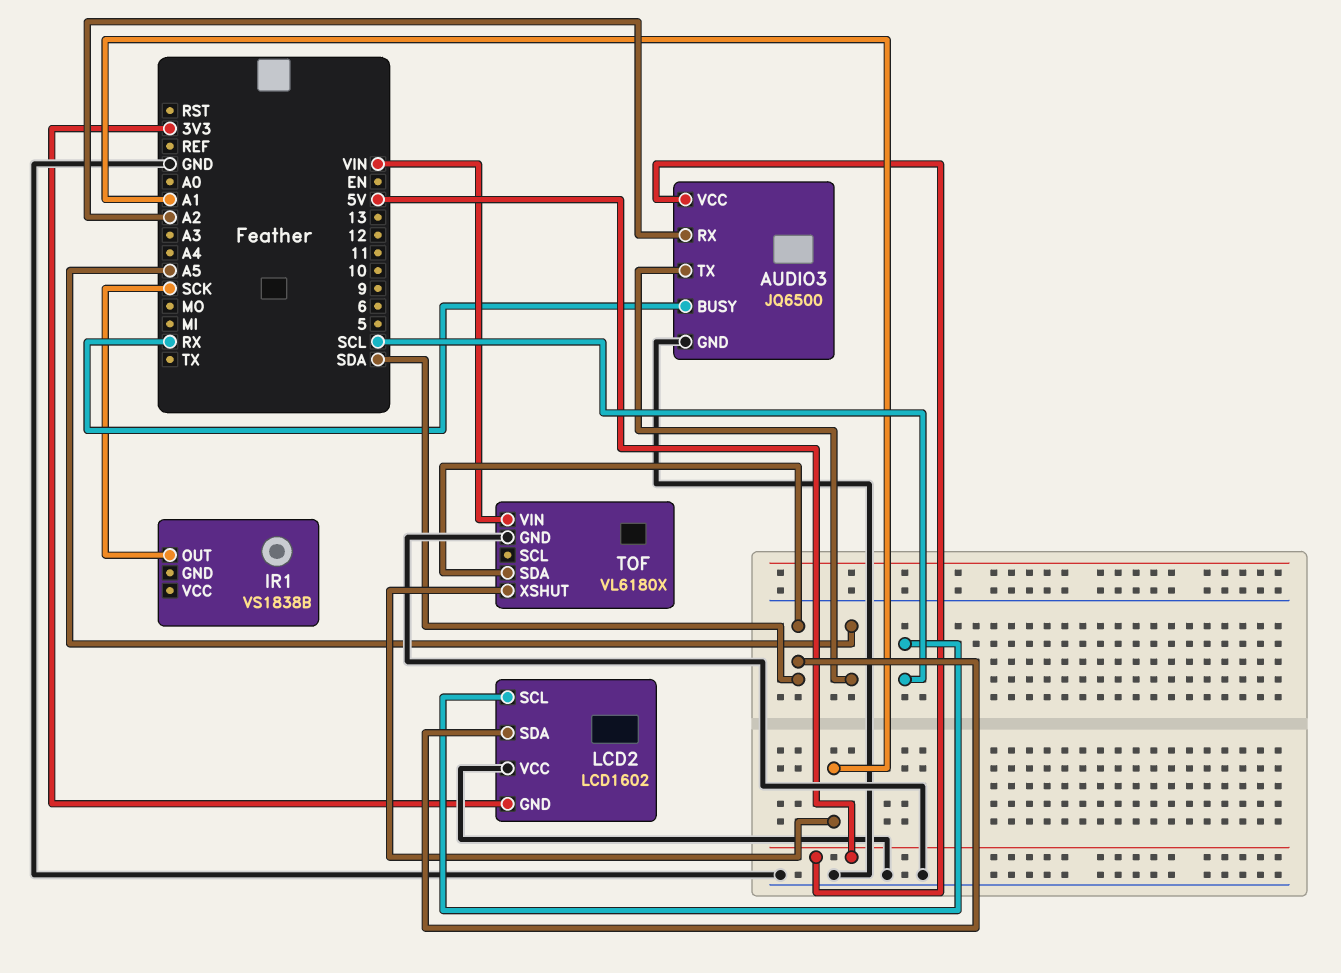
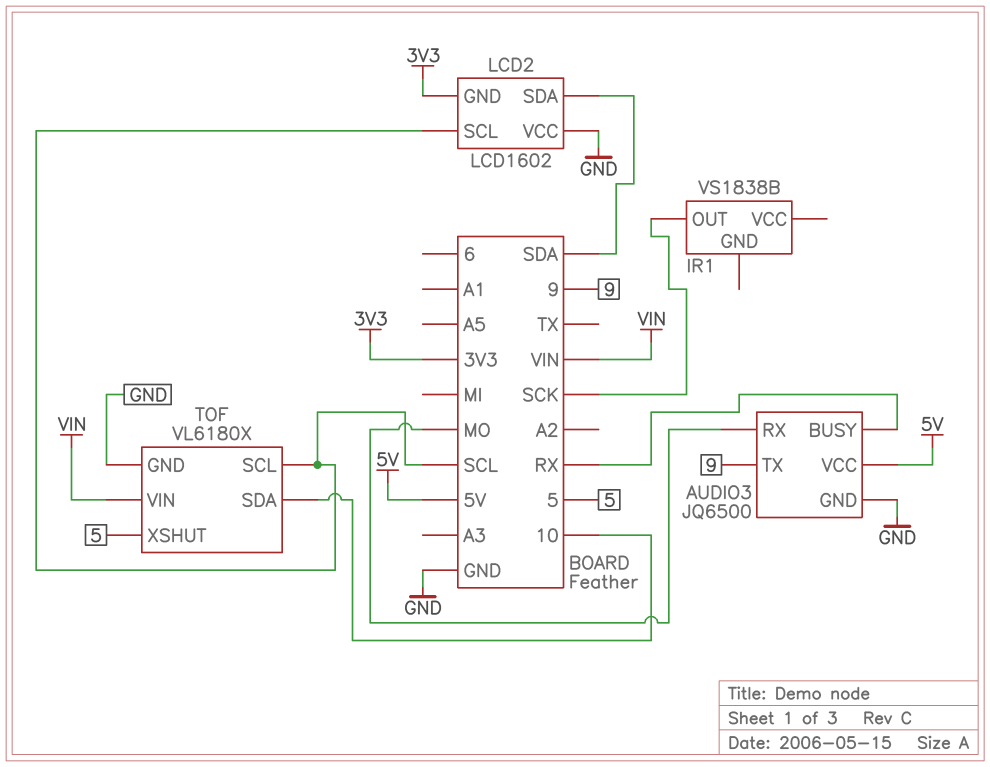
AUDIO3 pin RX: A2 -> MO
AUDIO3 pin TX: A5 -> 9
TOF pin SCL: none -> SCL
TOF pin SDA: SDA -> 10
TOF pin XSHUT: A1 -> 5

